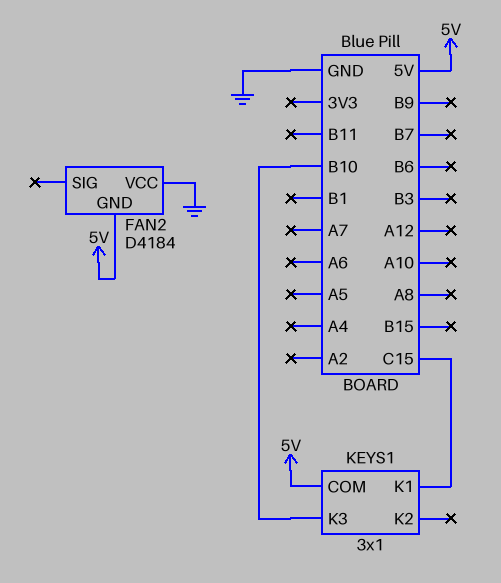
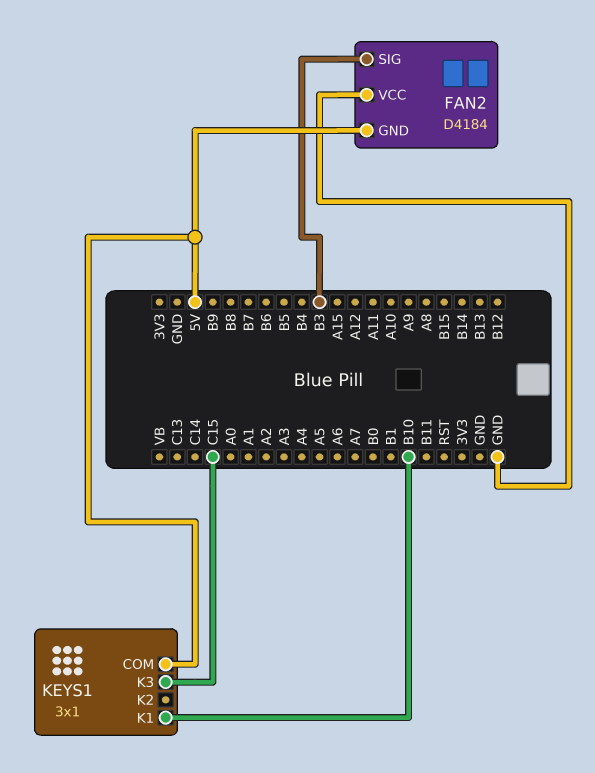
FAN2 pin SIG: none -> B3
KEYS1 pin K1: C15 -> B10
KEYS1 pin K3: B10 -> C15

